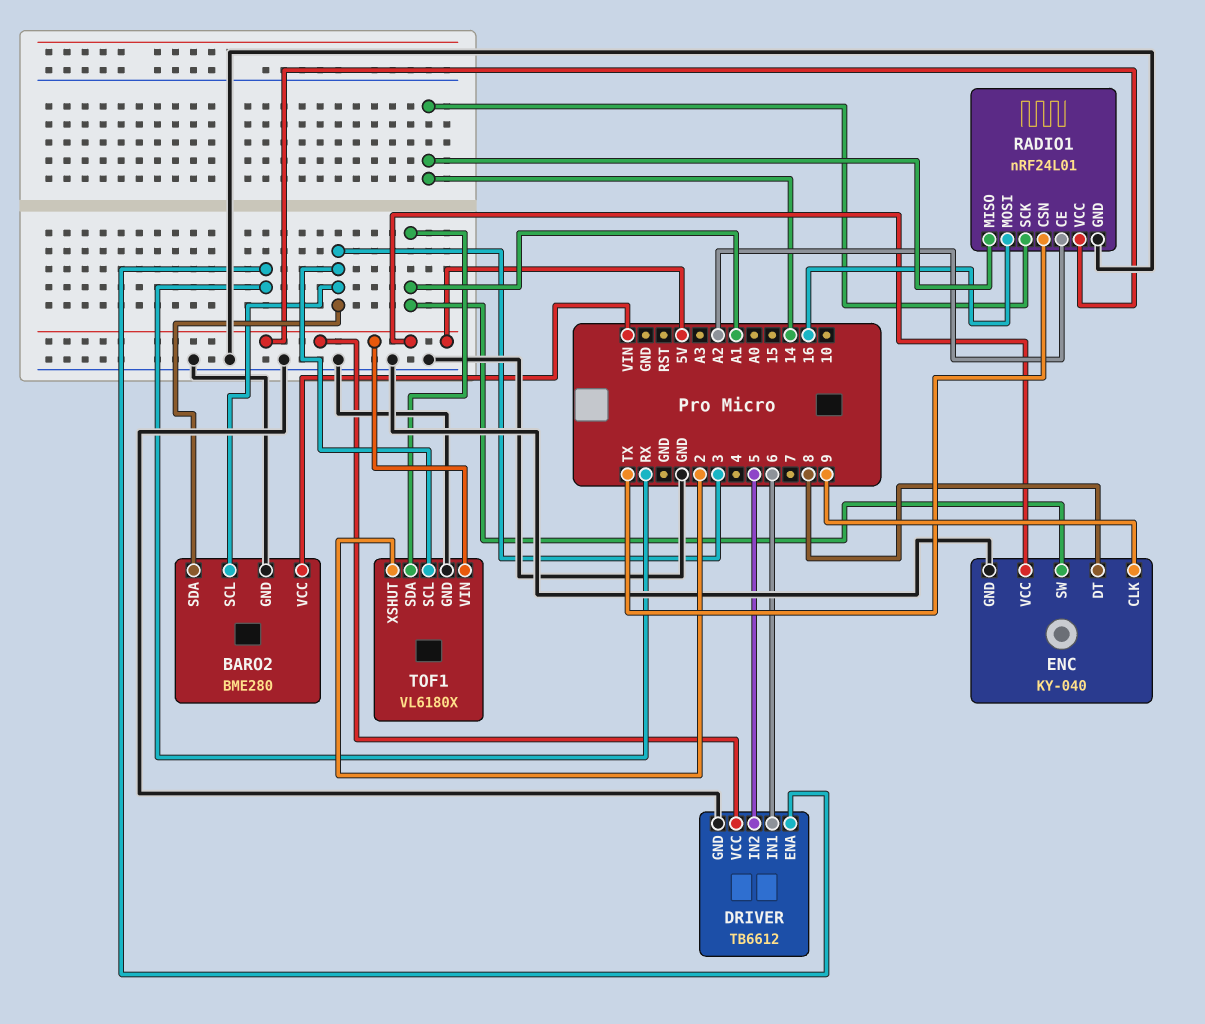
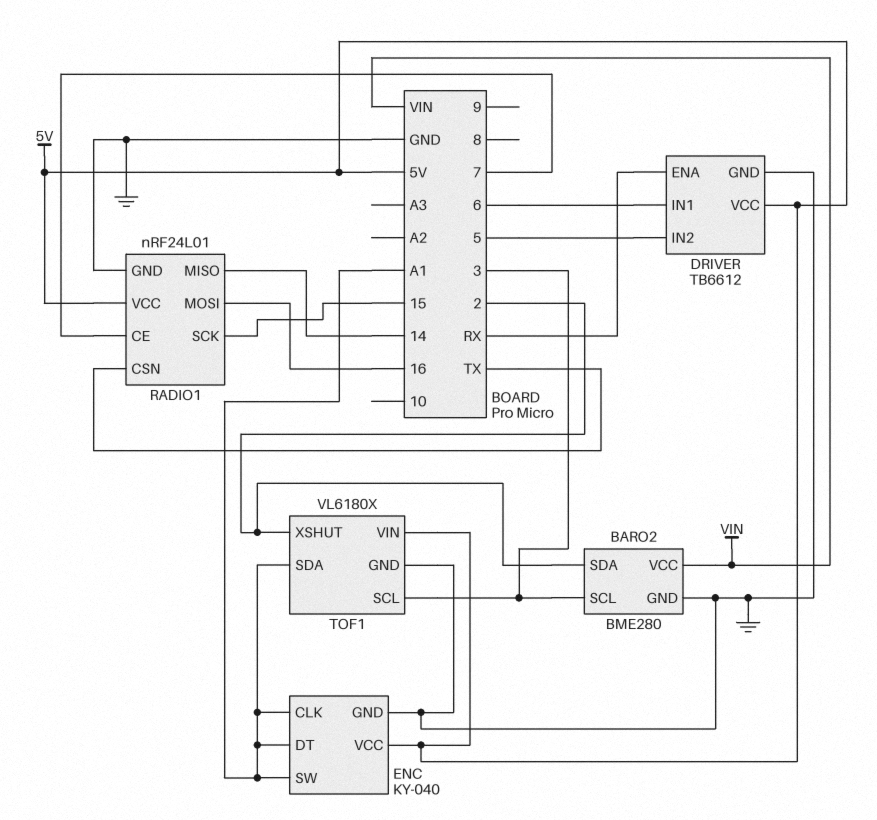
BARO2 pin SDA: 3 -> 2
ENC pin CLK: 9 -> A1
ENC pin DT: 8 -> A1
RADIO1 pin CE: A2 -> 7
RADIO1 pin SCK: 14 -> 15

